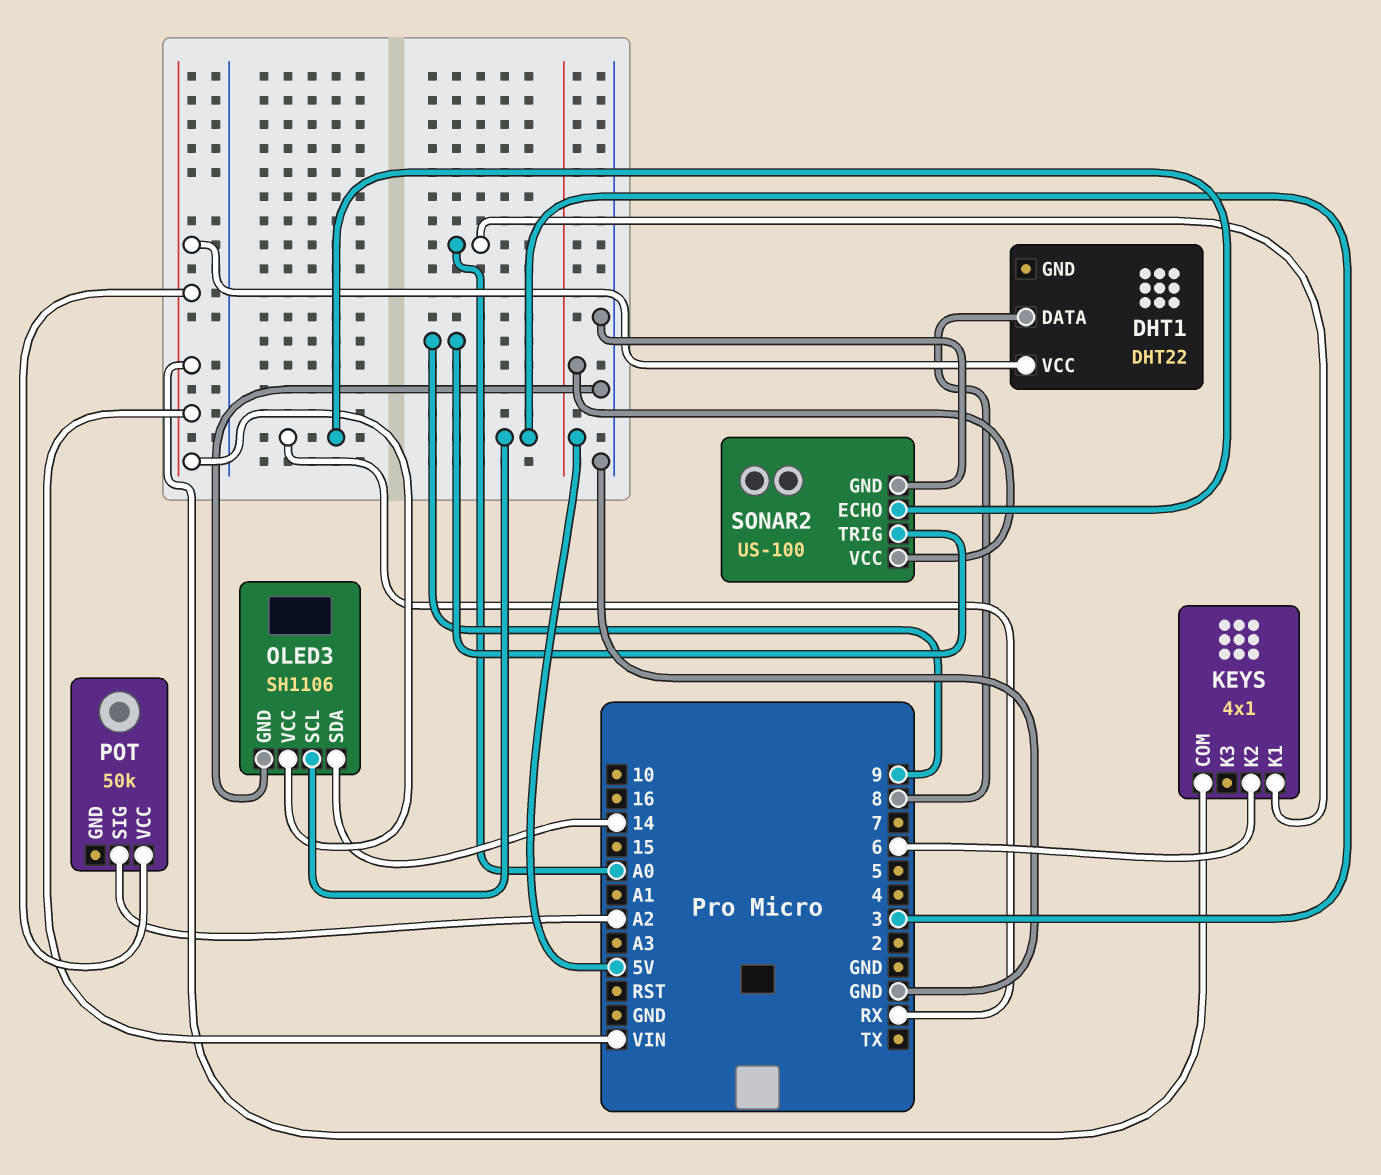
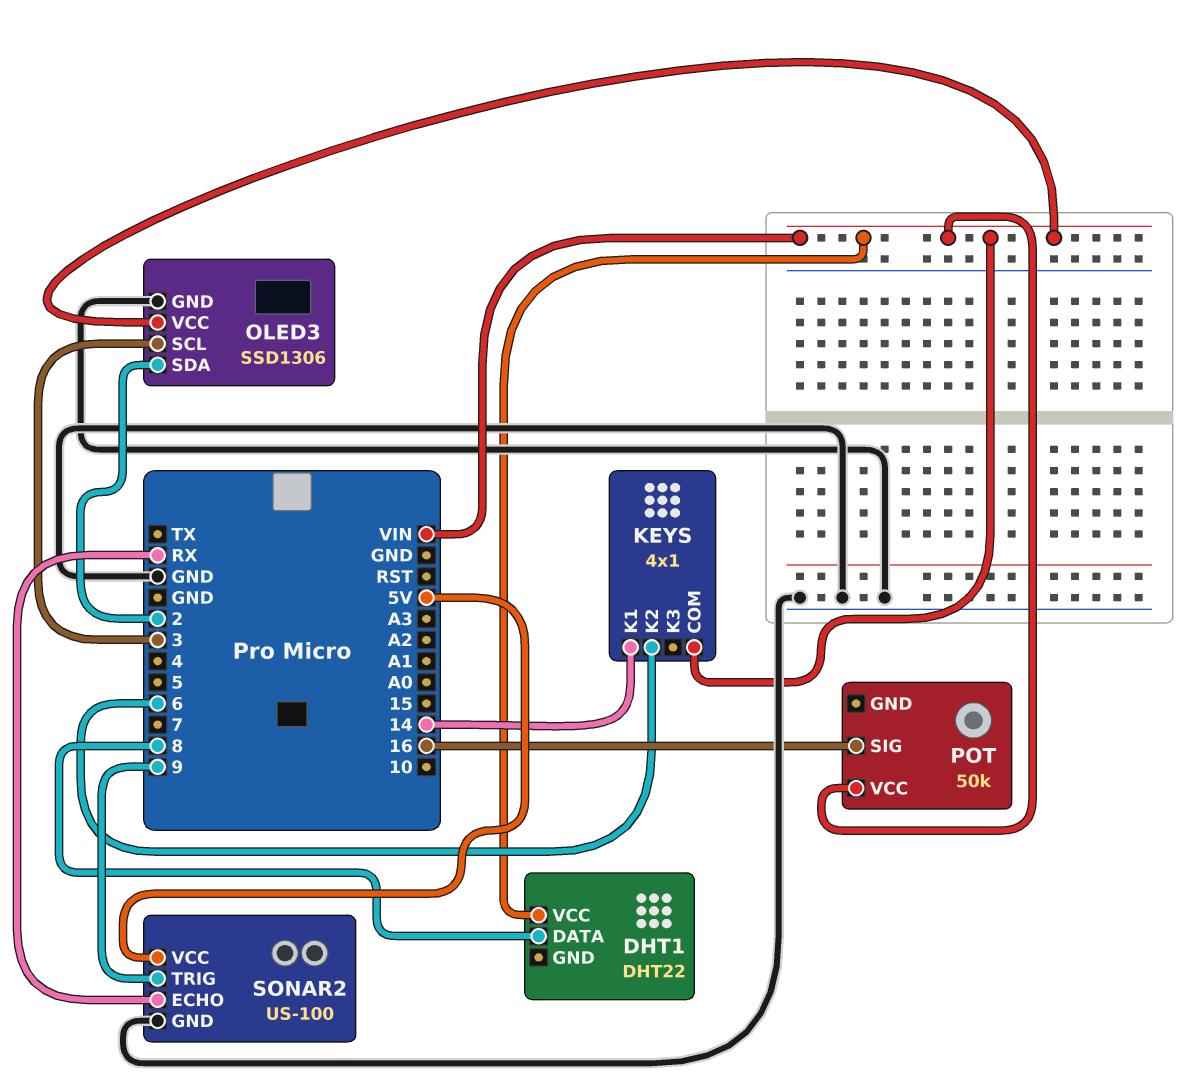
KEYS pin K1: A0 -> 14
OLED3: SH1106 -> SSD1306
OLED3 pin SDA: 14 -> 2
POT pin SIG: A2 -> 16

